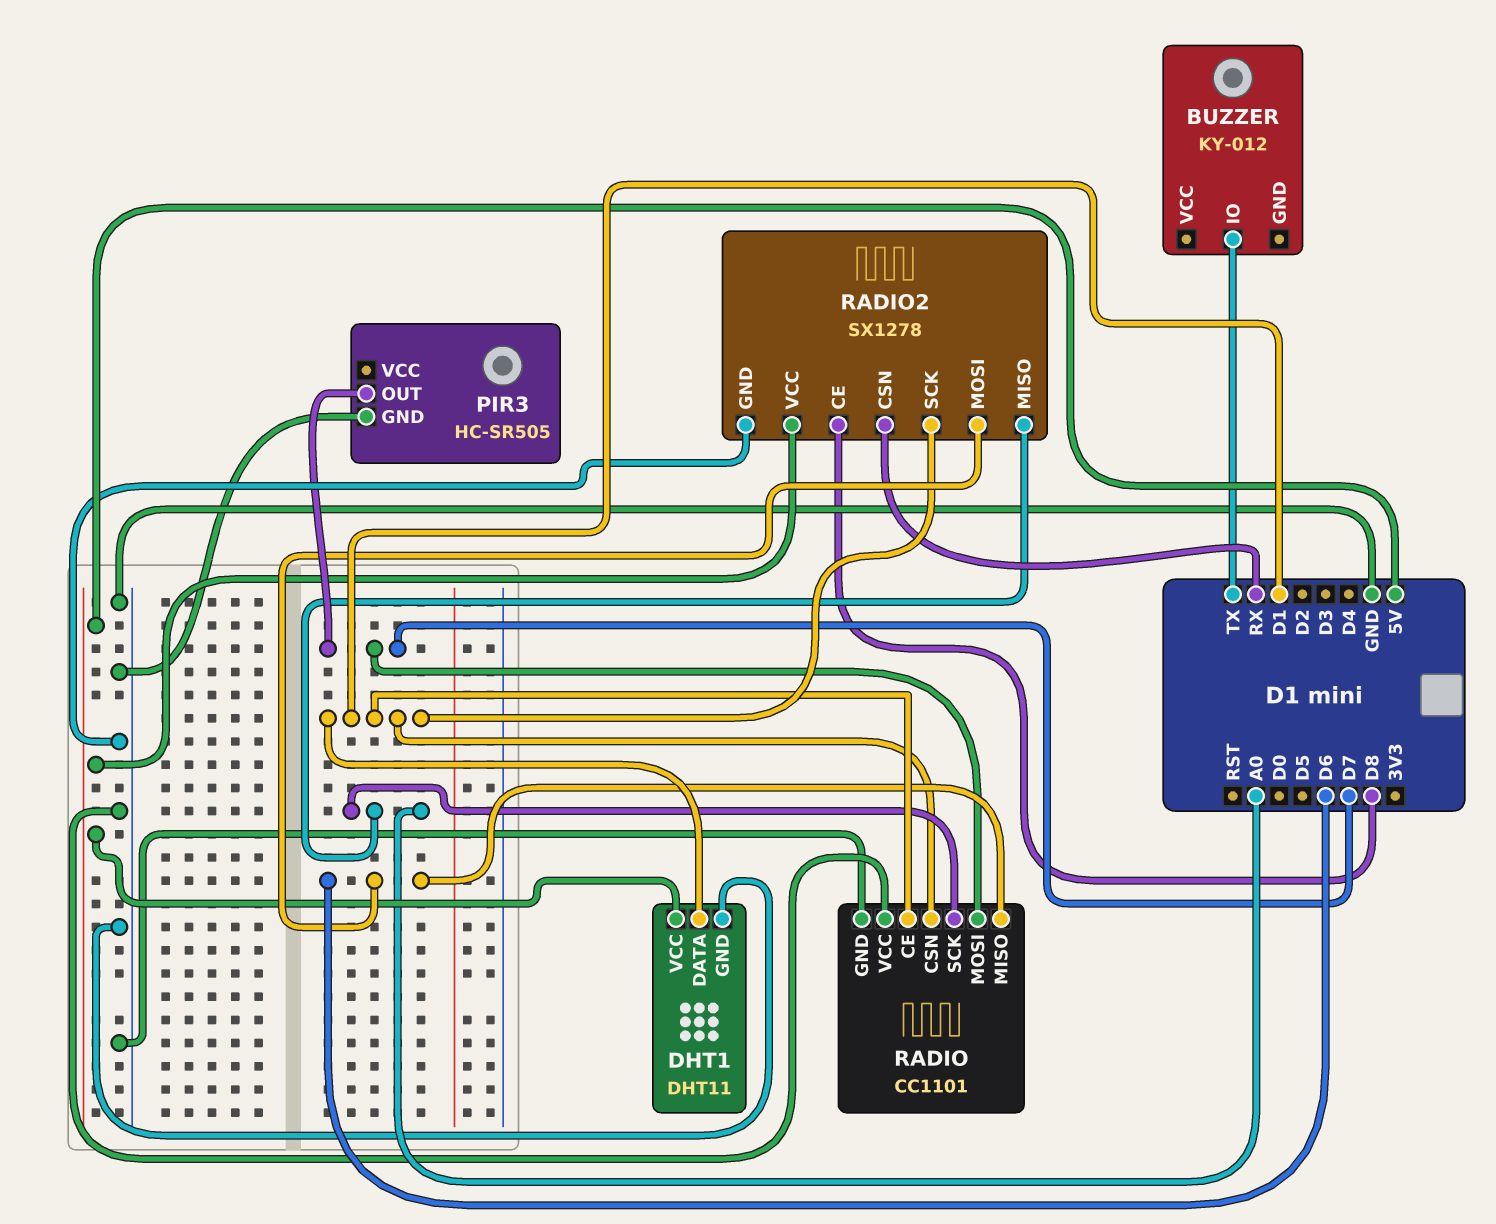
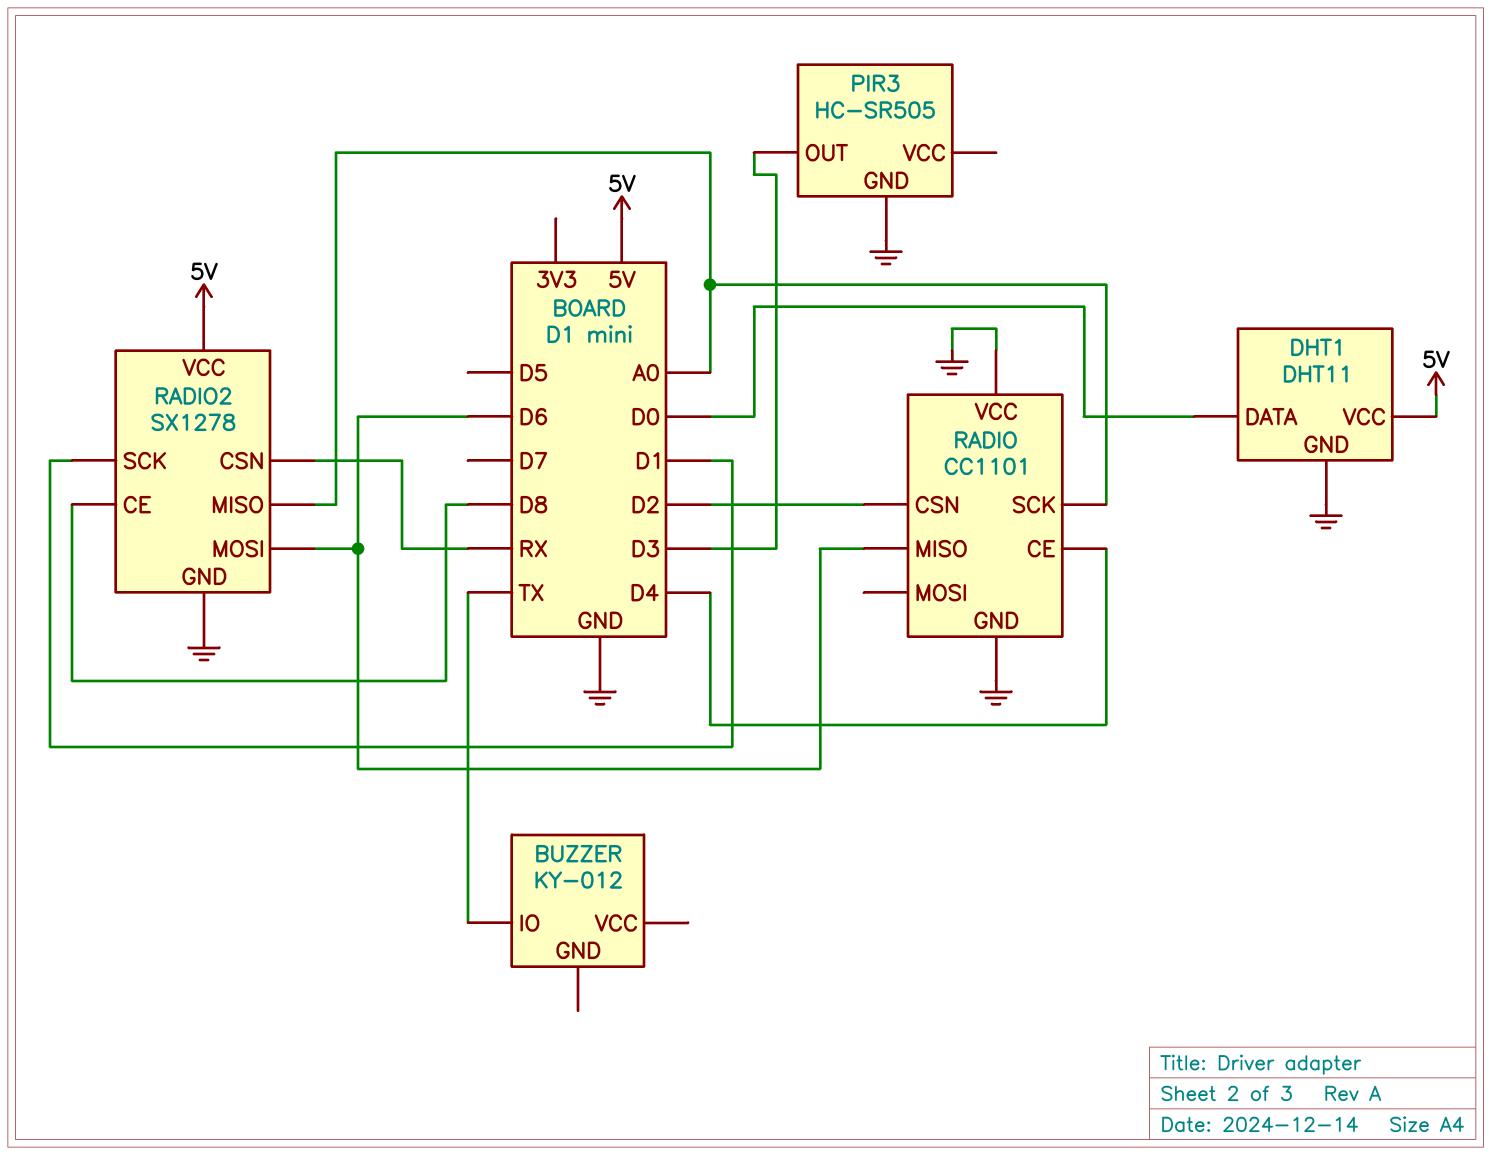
DHT1 pin DATA: D1 -> D0
PIR3 pin OUT: D7 -> D3
RADIO pin CE: D1 -> D4
RADIO pin CSN: D1 -> D2
RADIO pin MOSI: D7 -> none

